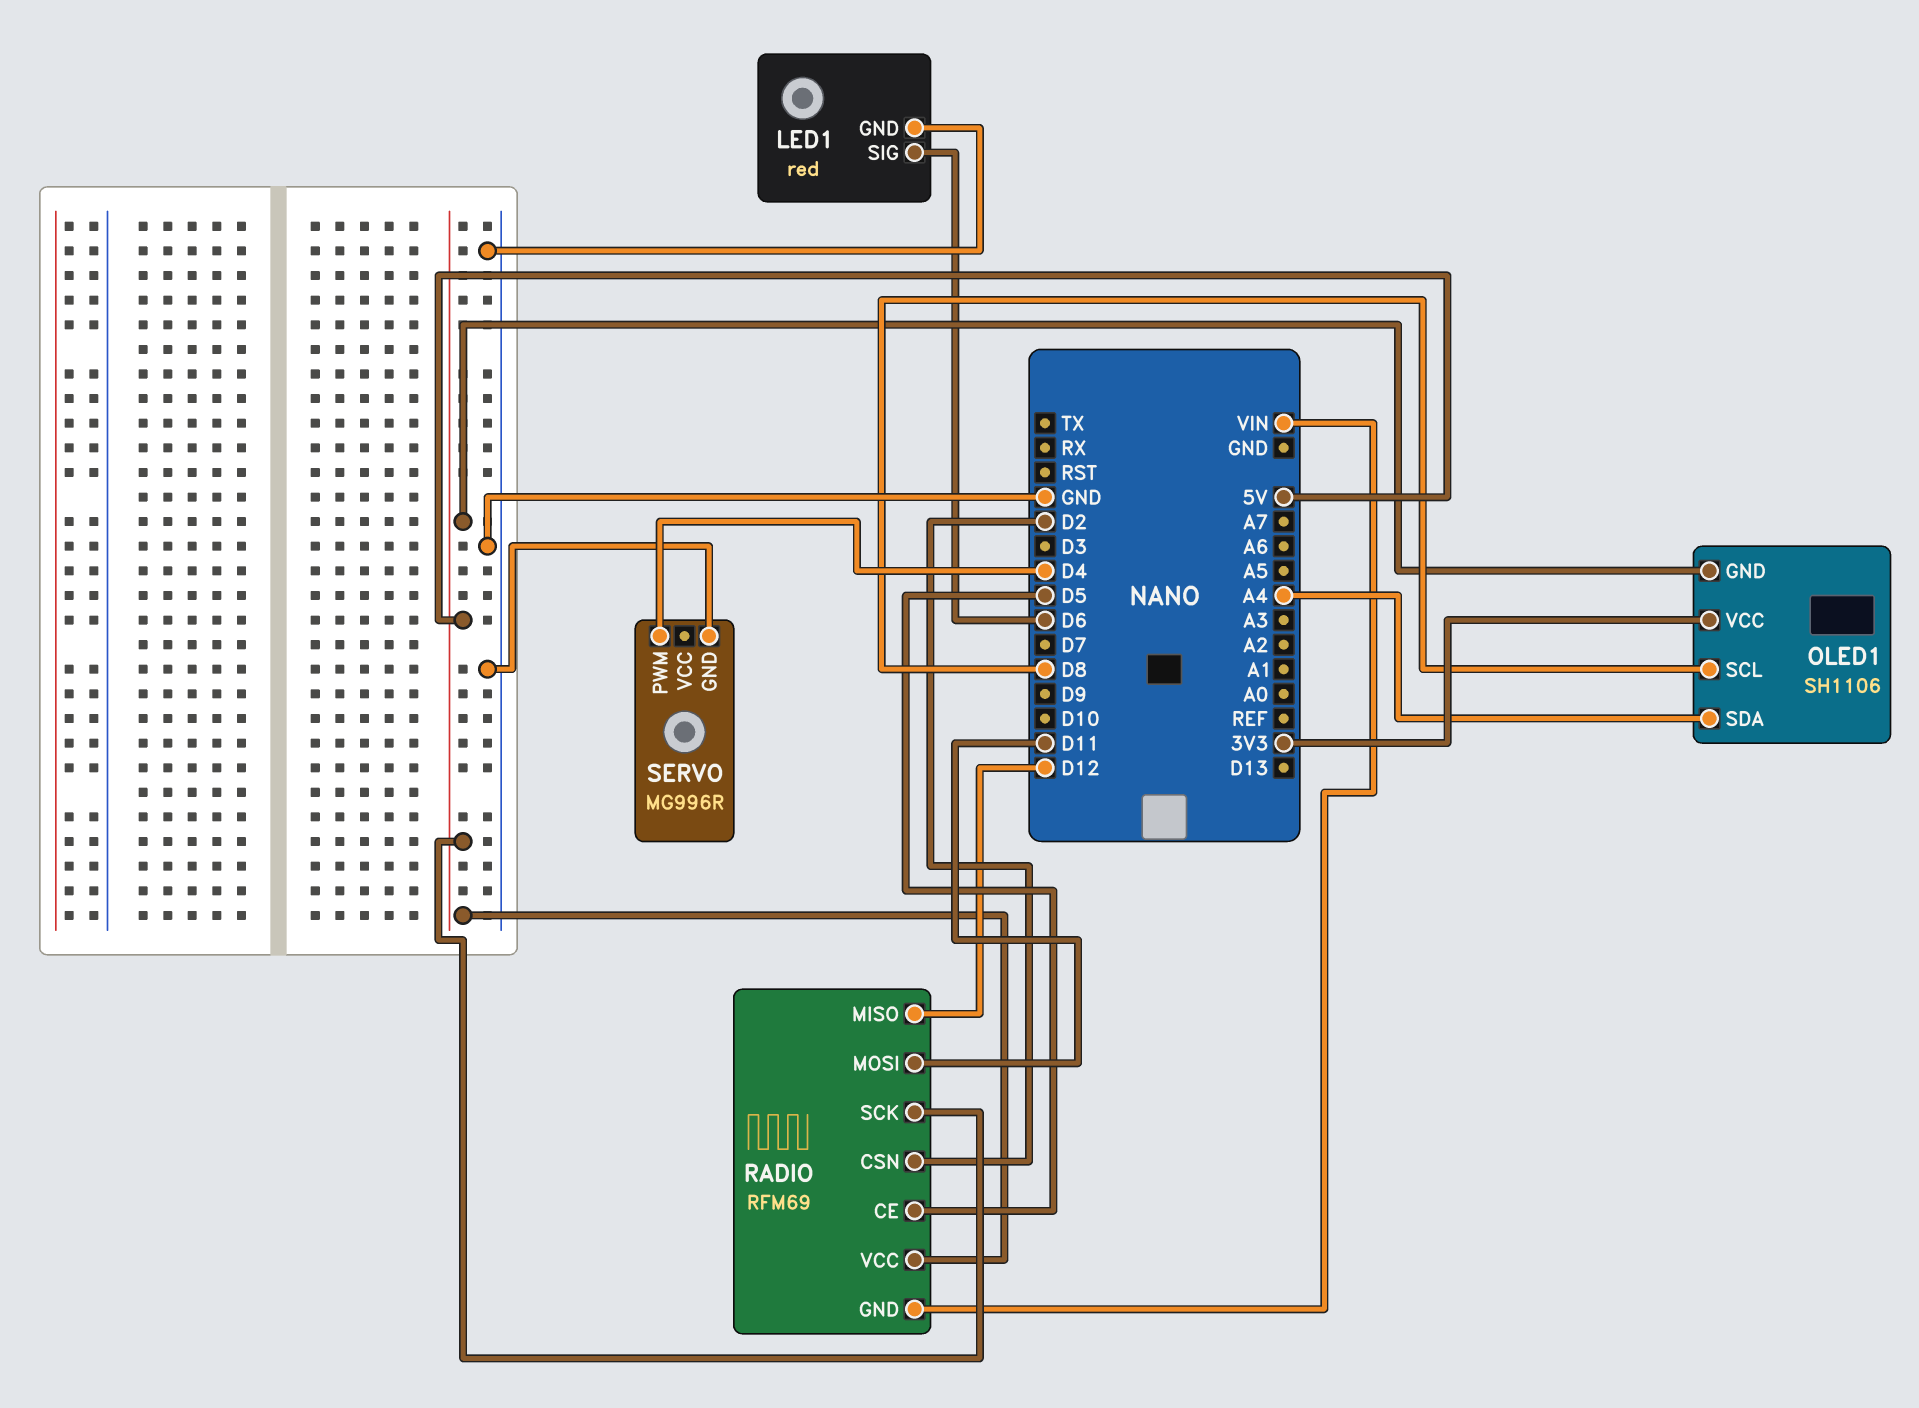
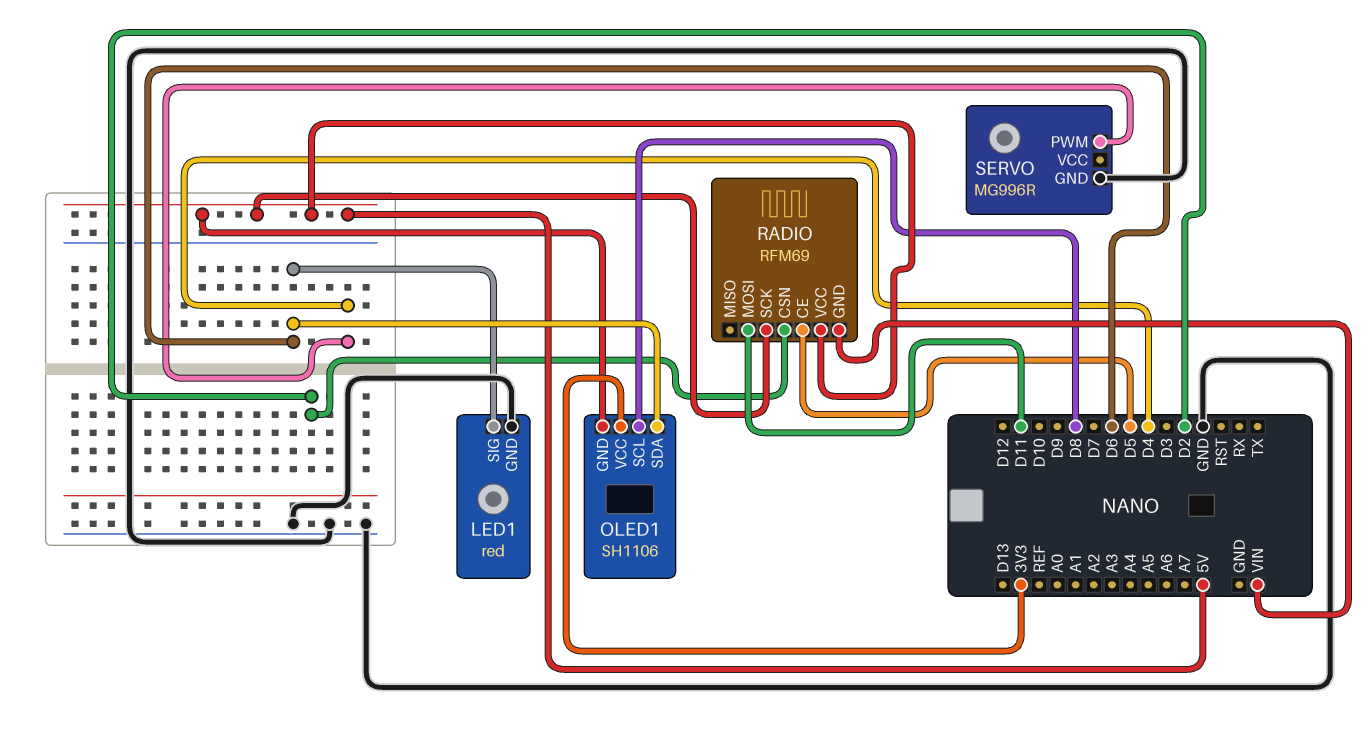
OLED1 pin SDA: A4 -> D6
RADIO pin MISO: D12 -> none

